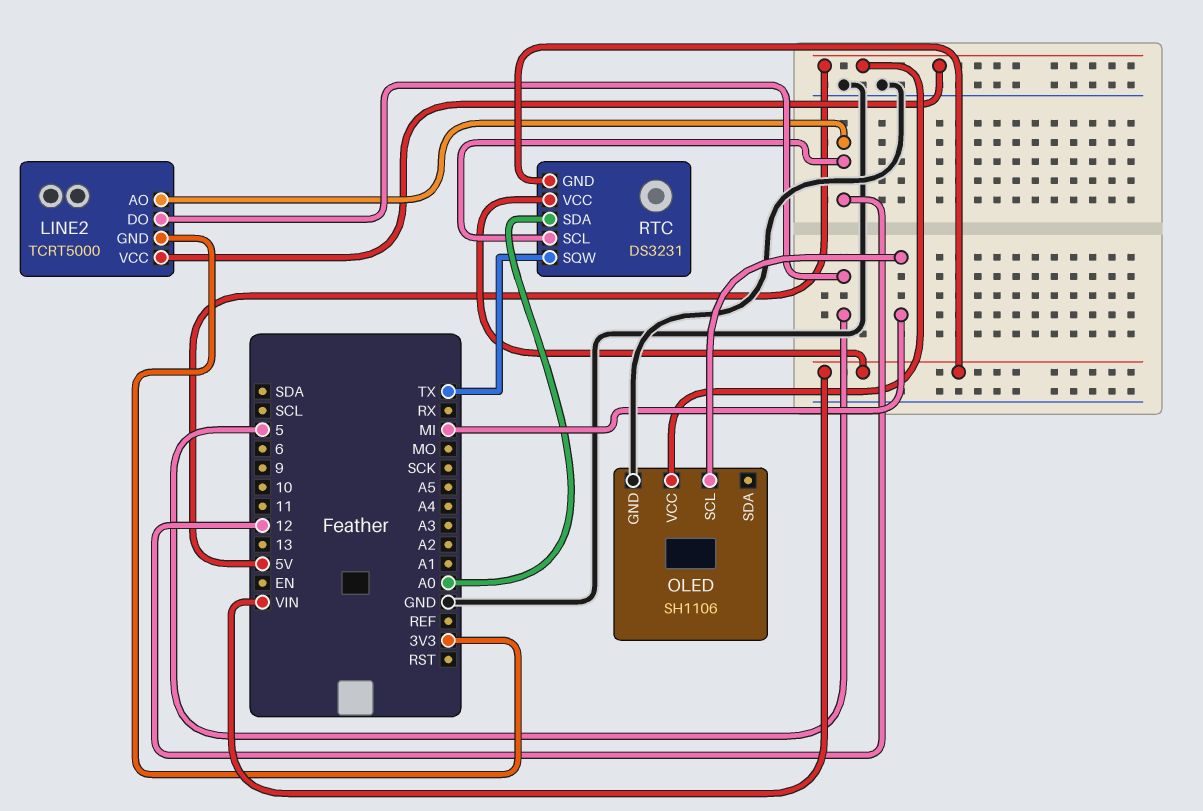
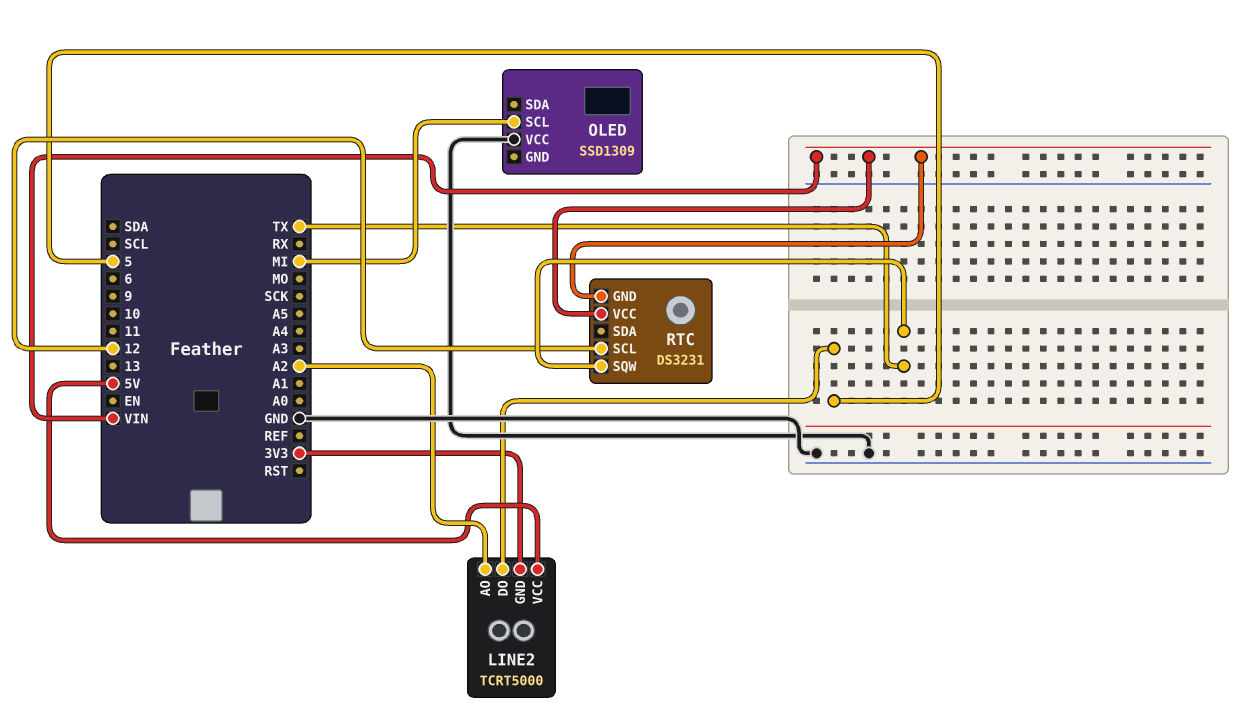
LINE2 pin AO: 12 -> A2
OLED: SH1106 -> SSD1309
OLED pin GND: GND -> none
OLED pin VCC: 5V -> GND
RTC pin SDA: A0 -> none

